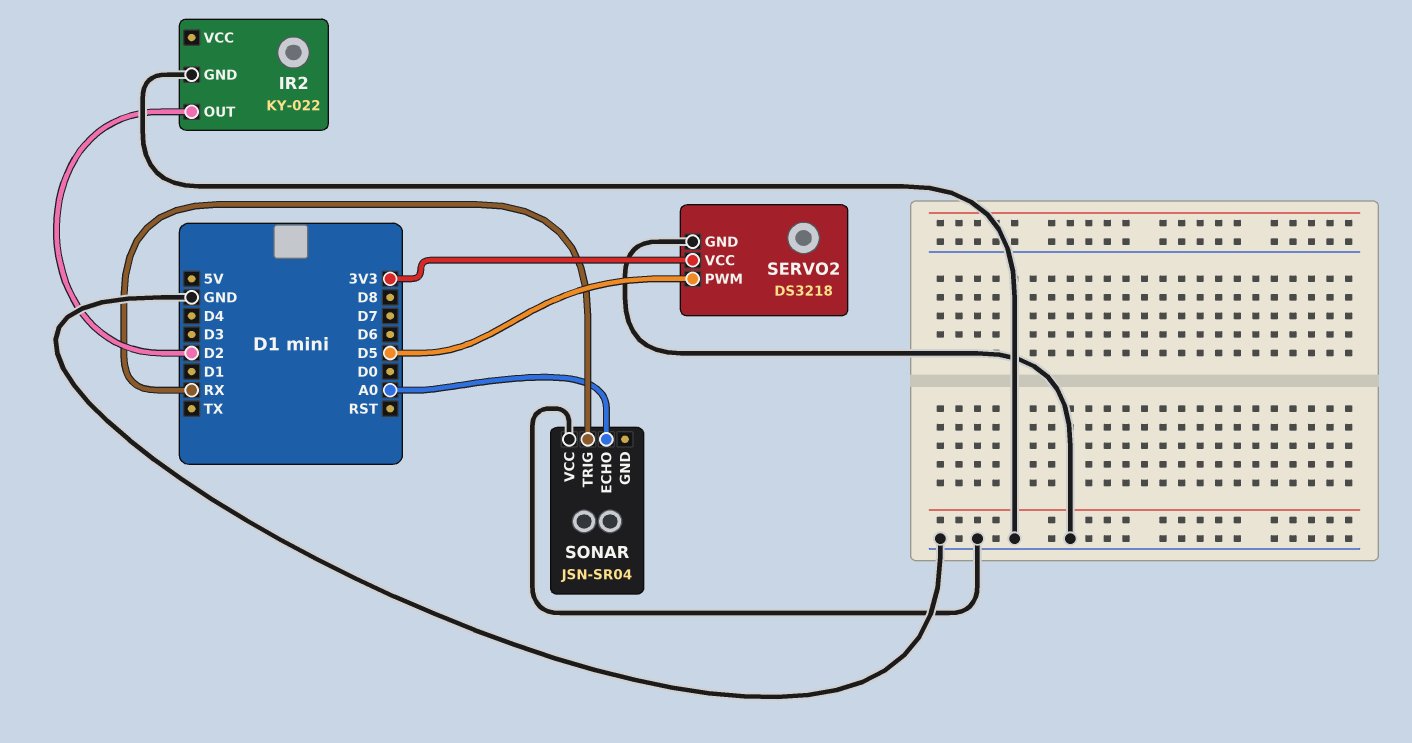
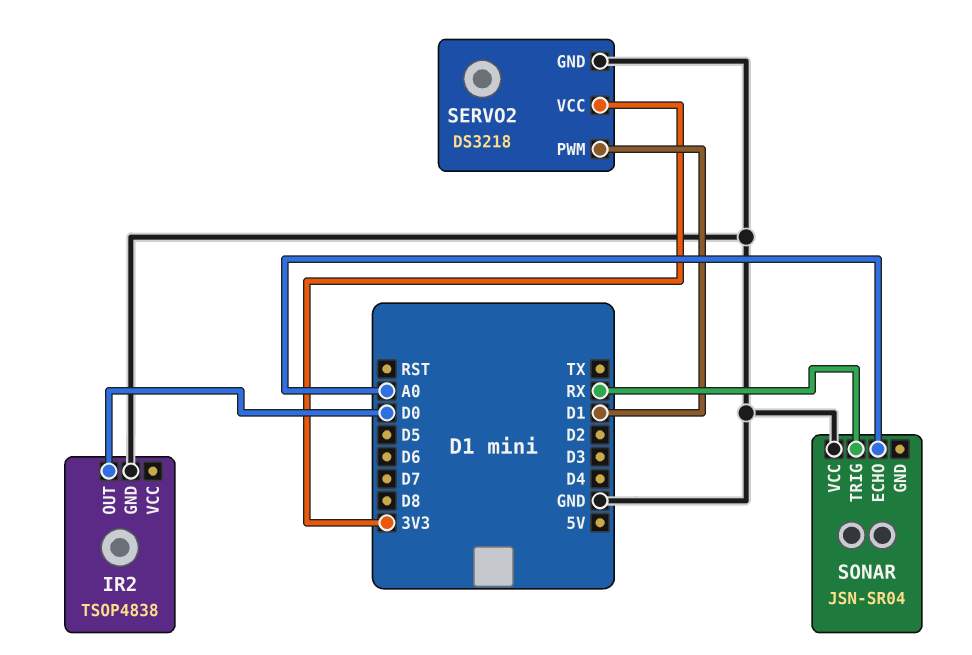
IR2: KY-022 -> TSOP4838
IR2 pin OUT: D2 -> D0
SERVO2 pin PWM: D5 -> D1

